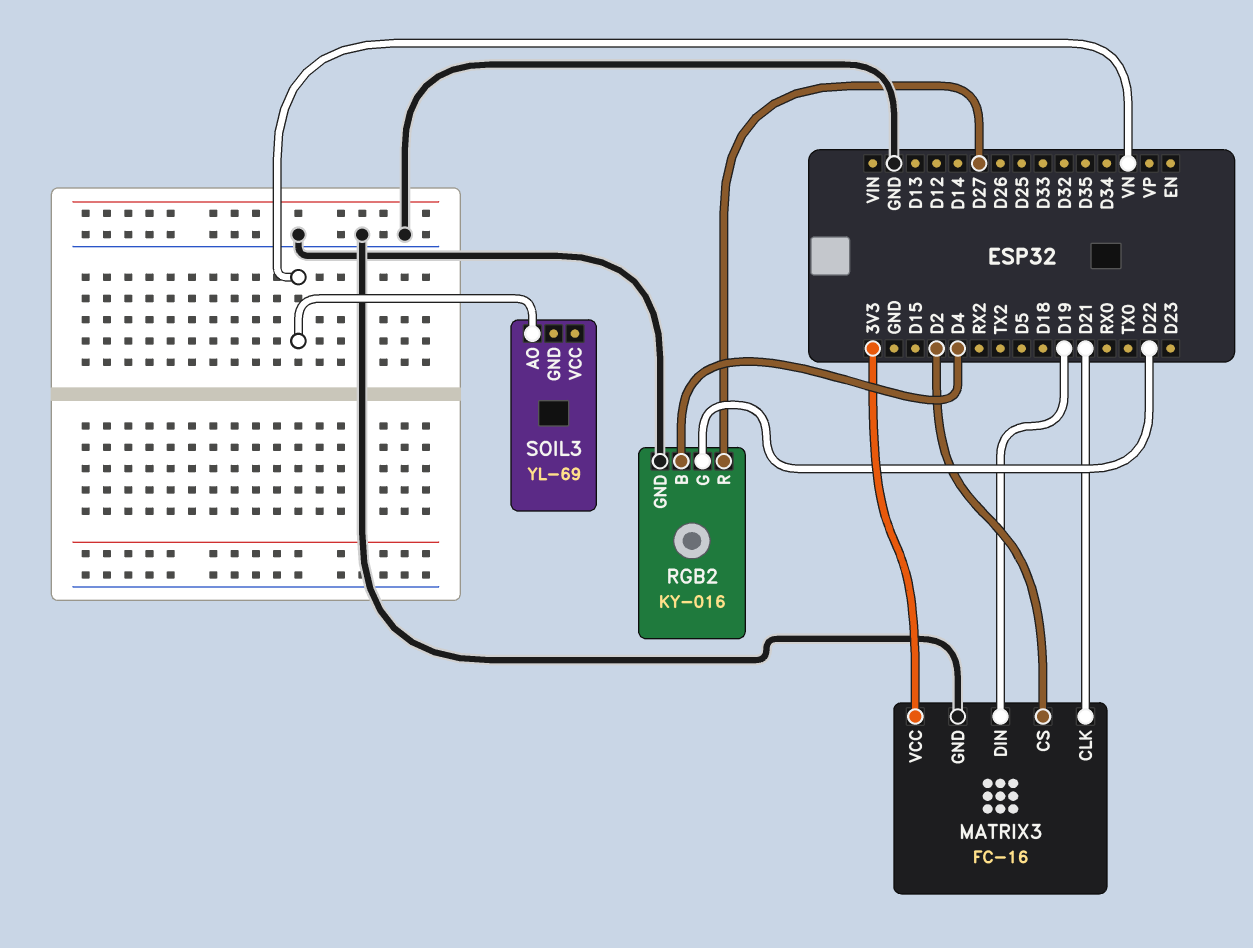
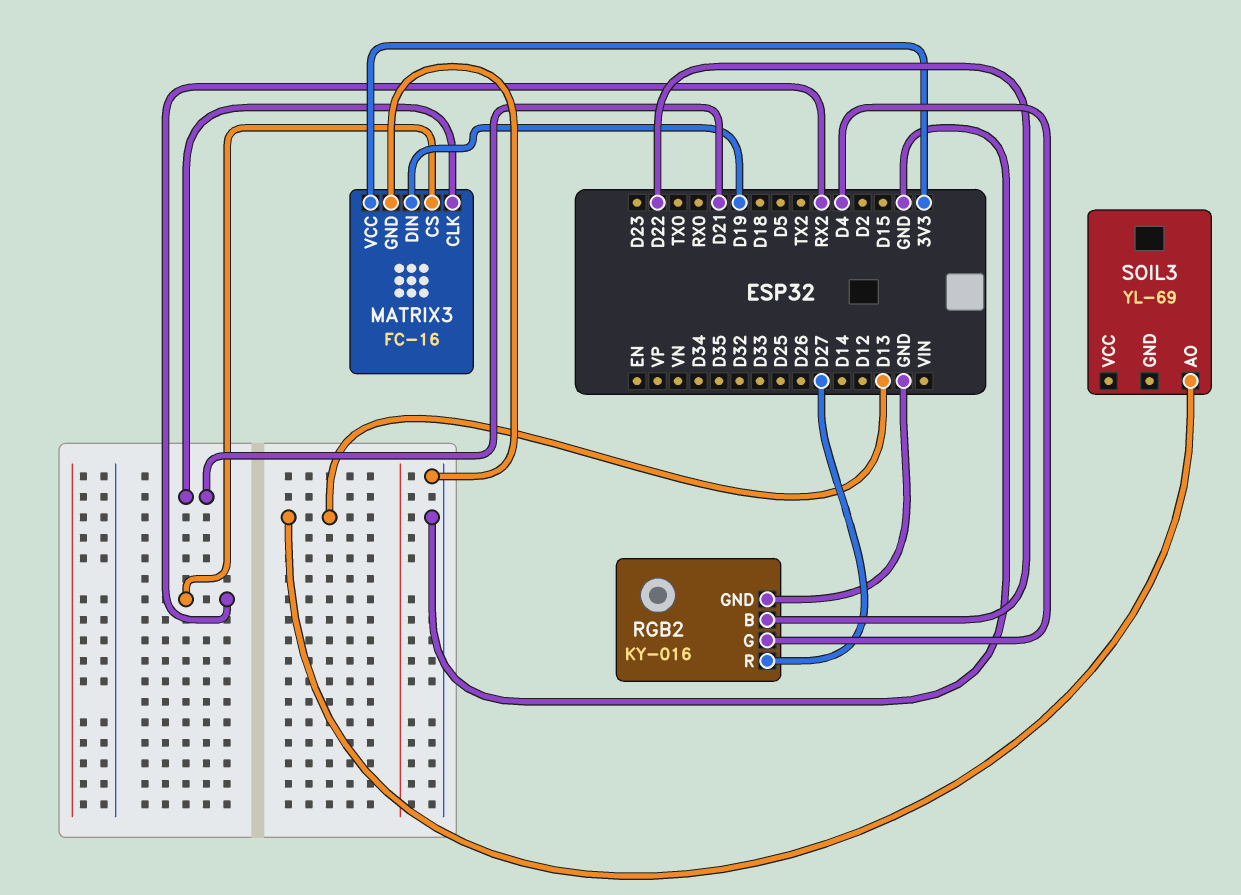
MATRIX3 pin CS: D2 -> RX2
RGB2 pin B: D4 -> D22
RGB2 pin G: D22 -> D4
SOIL3 pin AO: VN -> D13

